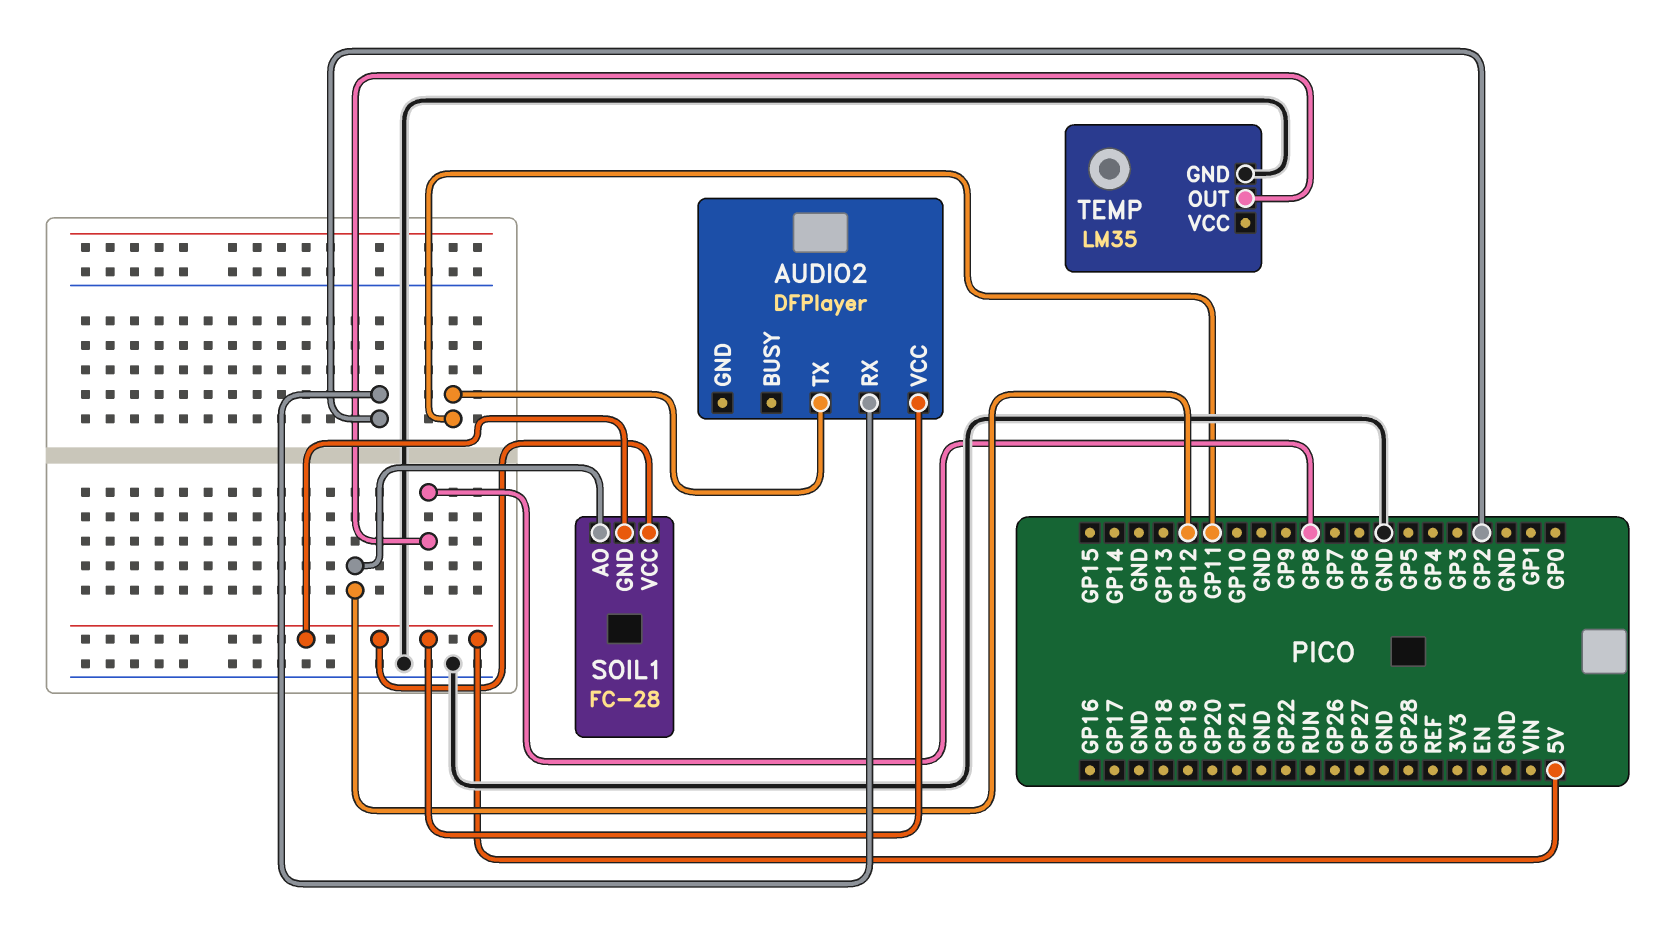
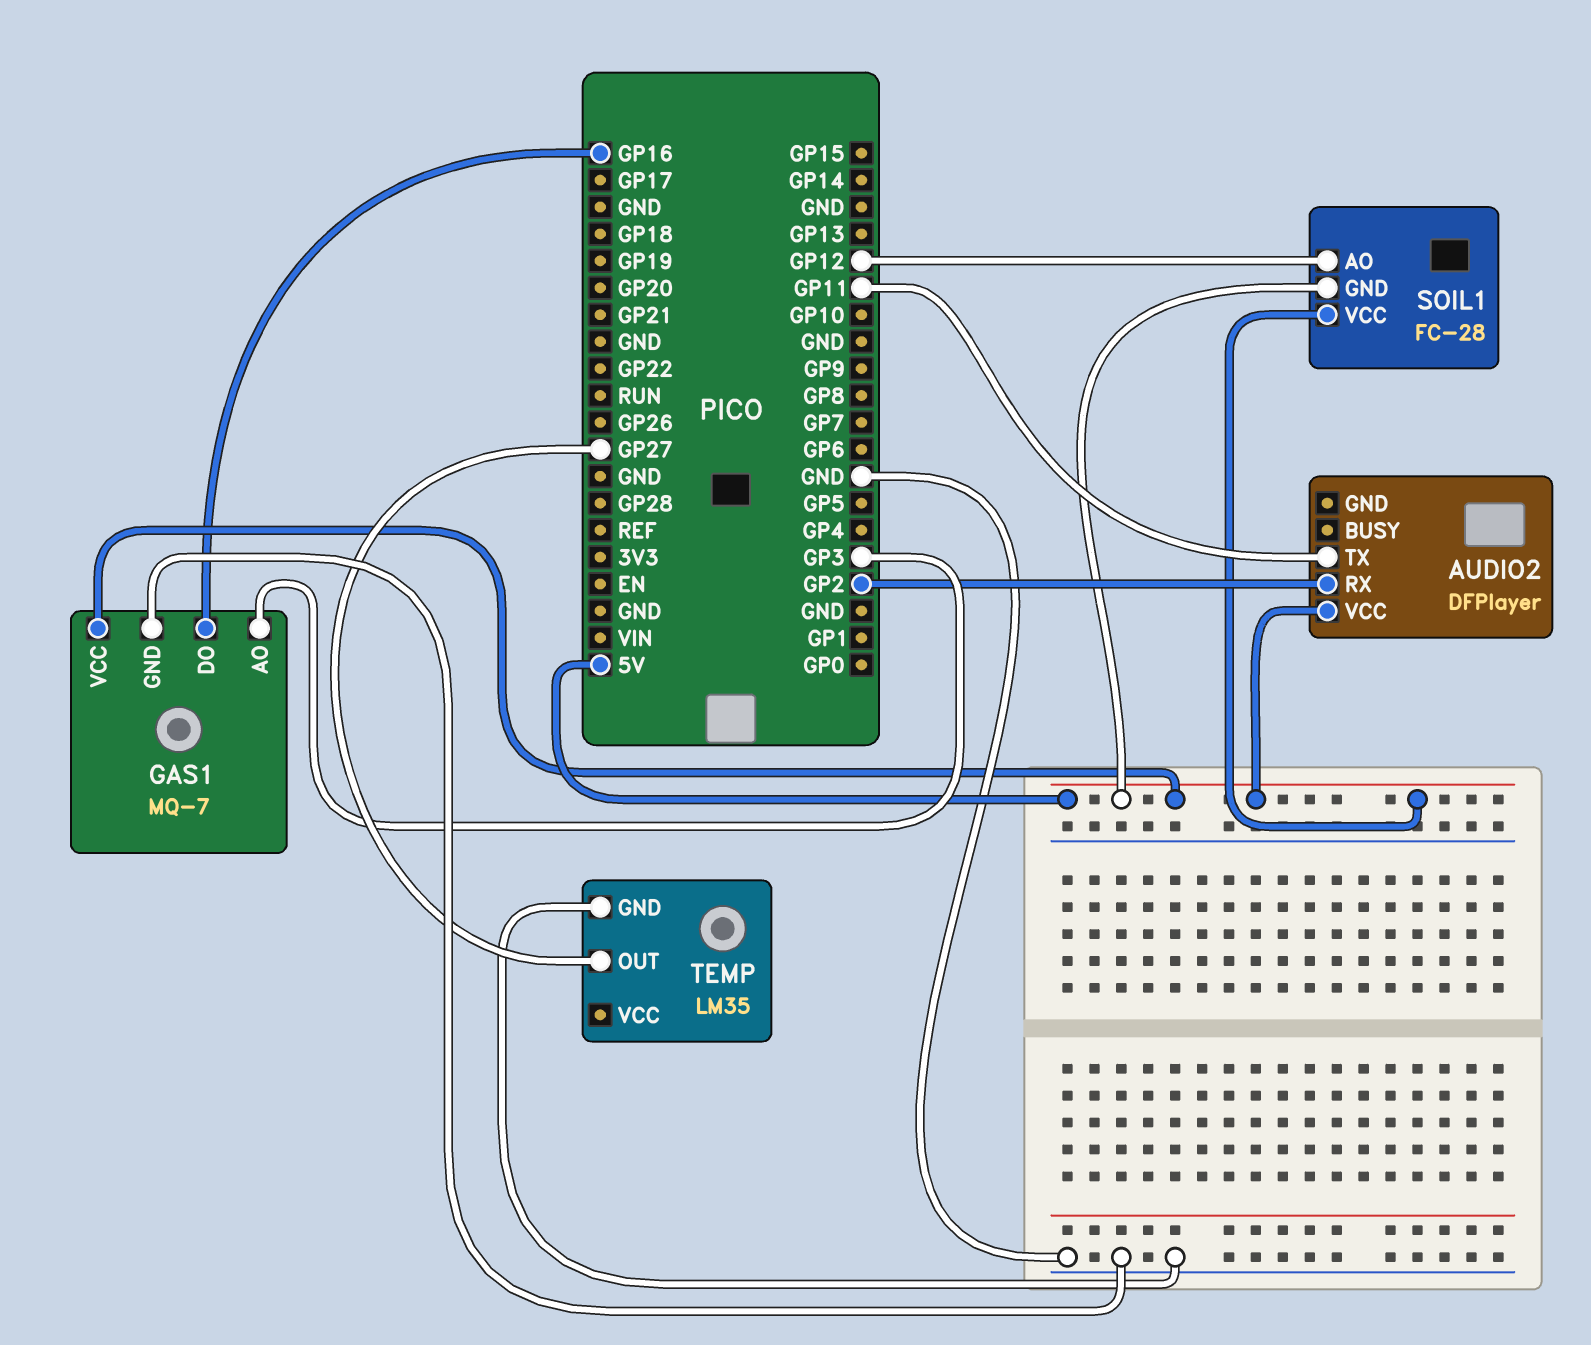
GAS1: none -> MQ-7
GAS1 pin AO: none -> GP3
GAS1 pin DO: none -> GP16
GAS1 pin GND: none -> GND
GAS1 pin VCC: none -> 5V
TEMP pin OUT: GP8 -> GP27

